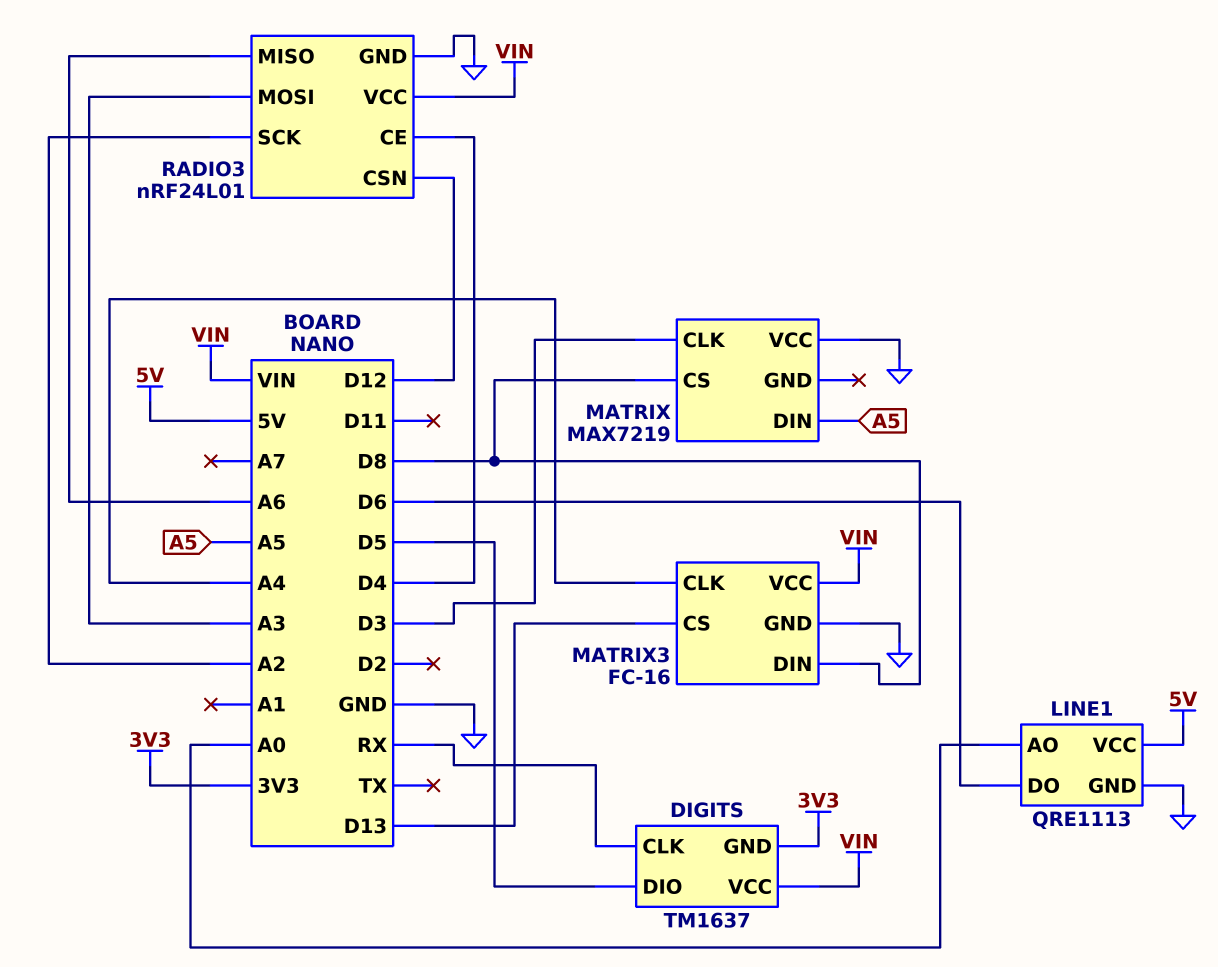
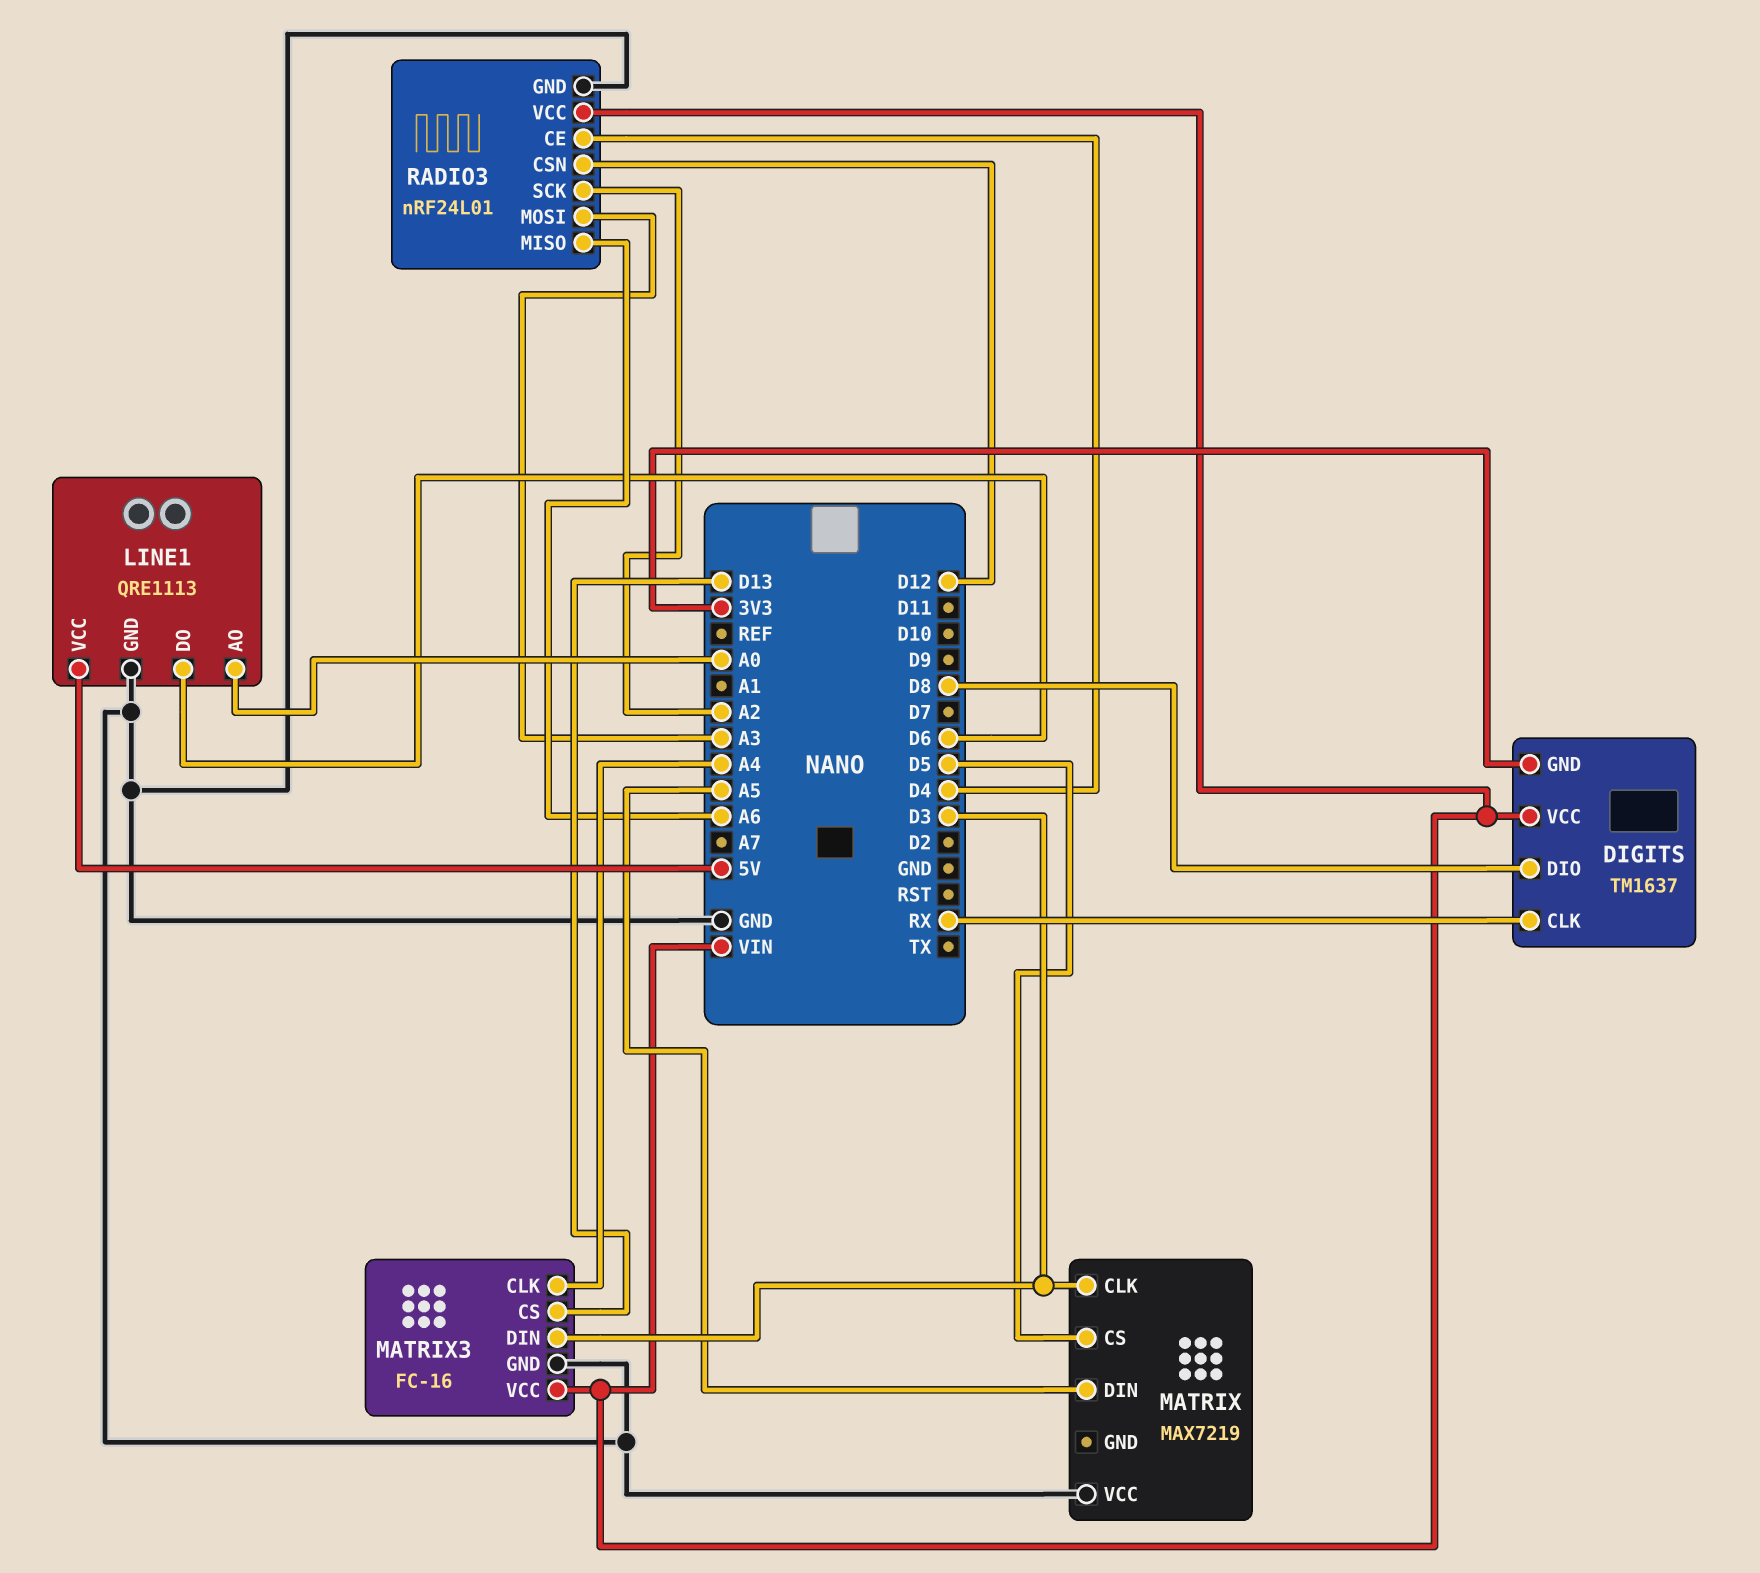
DIGITS pin DIO: D5 -> D8
MATRIX pin CS: D8 -> D5
MATRIX3 pin DIN: D8 -> D3

